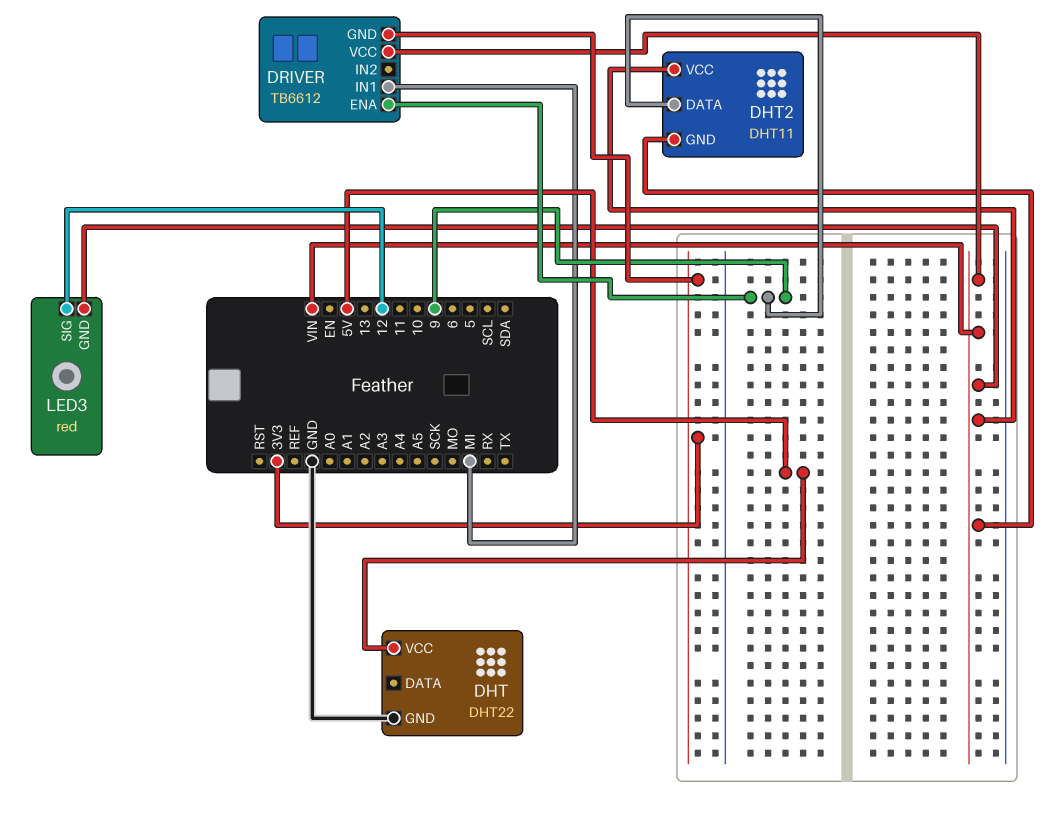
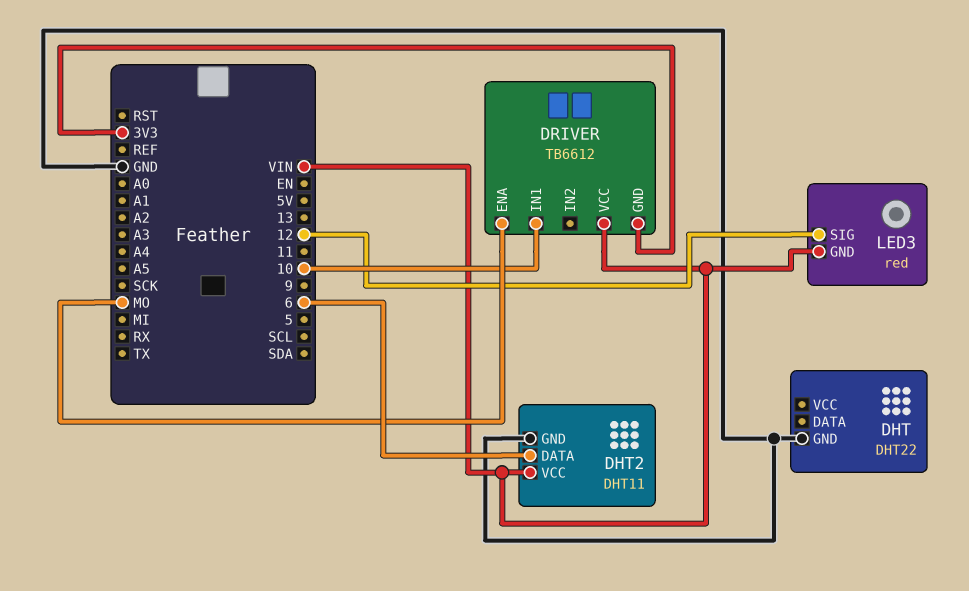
DHT pin VCC: 5V -> none
DHT2 pin DATA: 9 -> 6
DHT2 pin GND: VIN -> GND
DRIVER pin ENA: 9 -> MO
DRIVER pin IN1: MI -> 10

